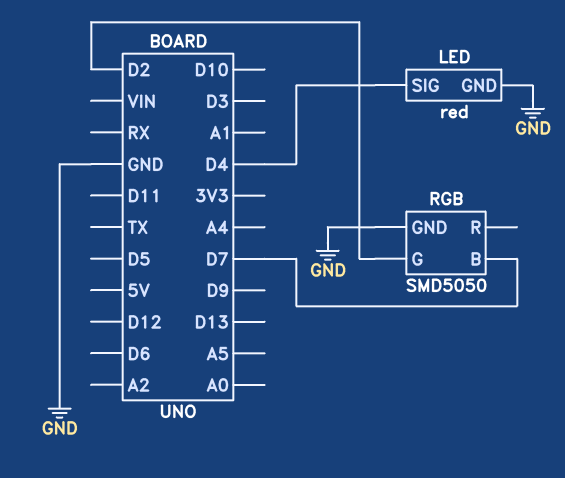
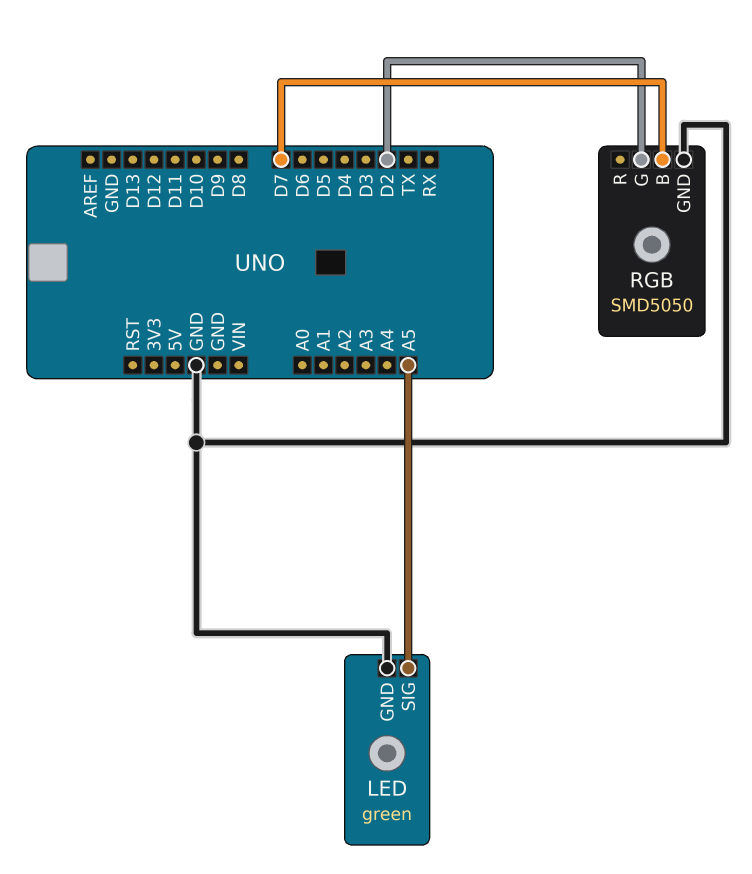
LED: red -> green
LED pin SIG: D4 -> A5

